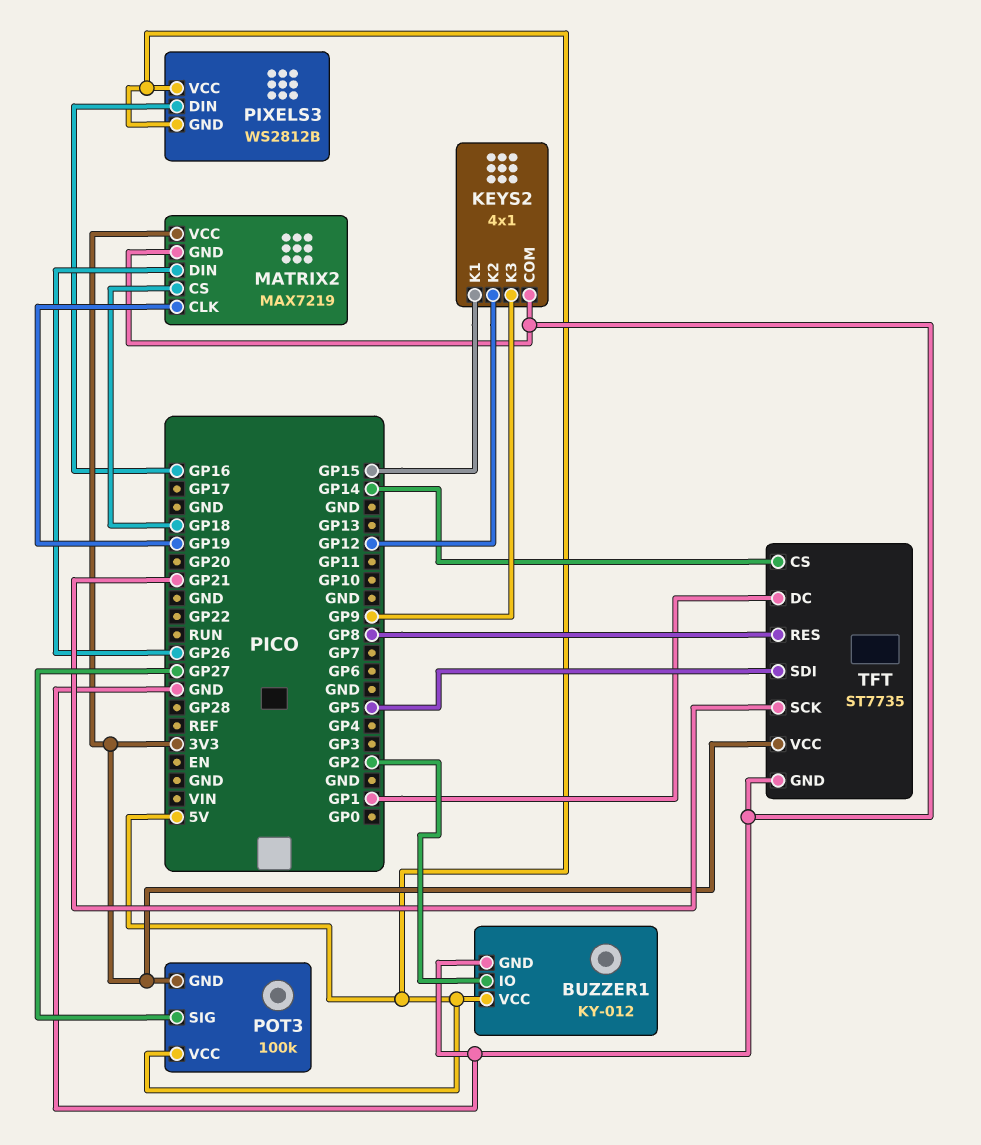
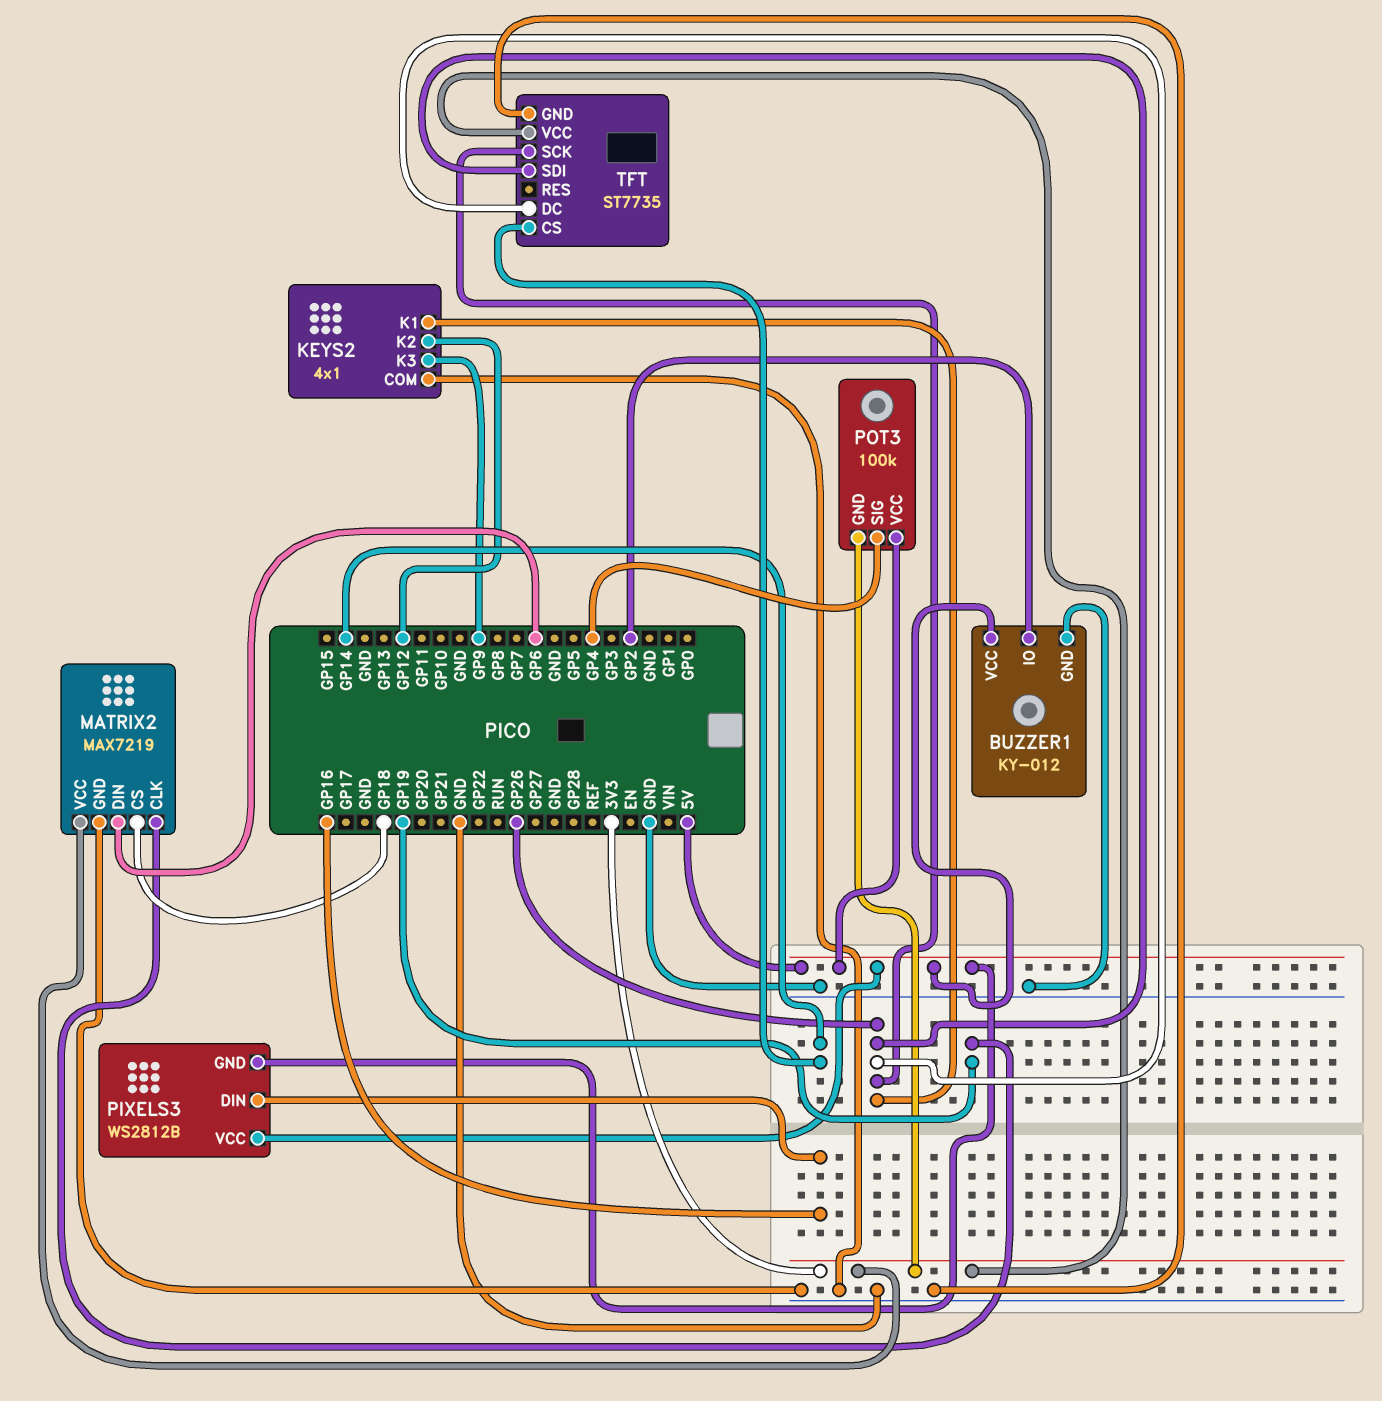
KEYS2 pin K1: GP15 -> GP26
MATRIX2 pin DIN: GP26 -> GP6
POT3 pin SIG: GP27 -> GP4
TFT pin DC: GP1 -> GP26
TFT pin RES: GP8 -> none
TFT pin SCK: GP21 -> GP26
TFT pin SDI: GP5 -> GP26

